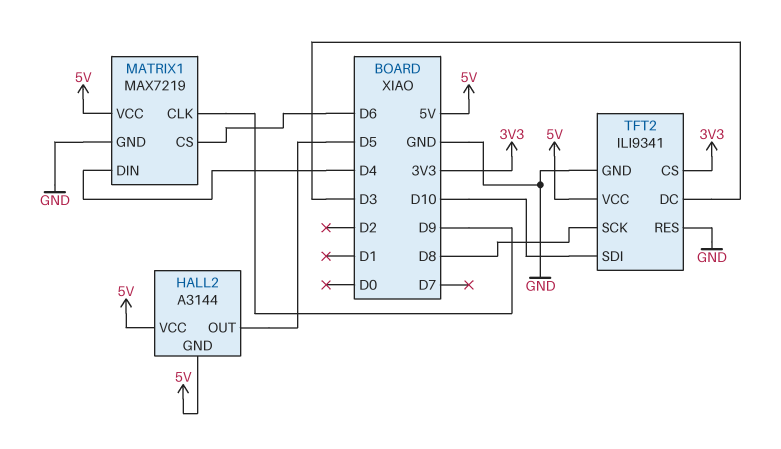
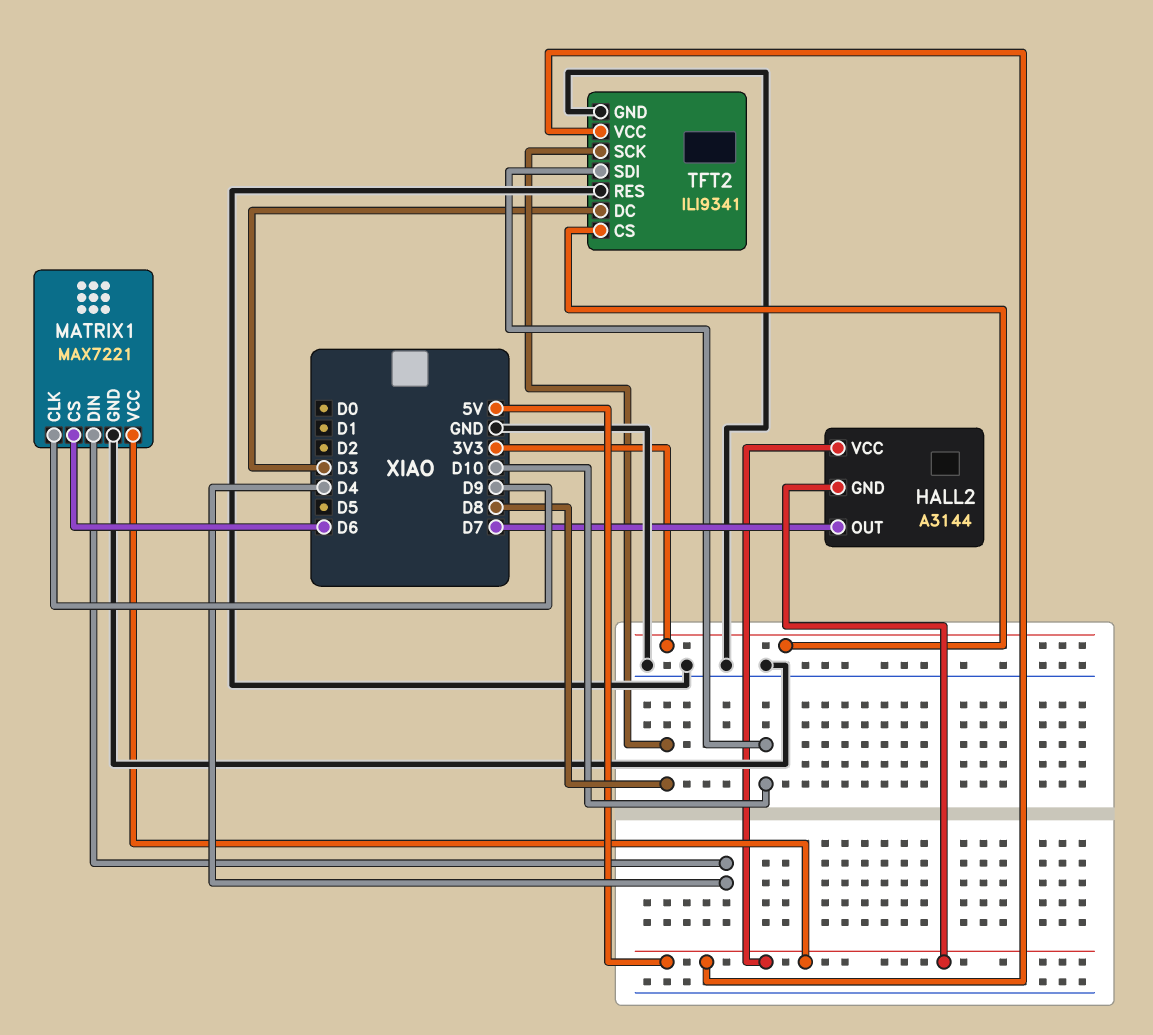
HALL2 pin OUT: D5 -> D7
MATRIX1: MAX7219 -> MAX7221

